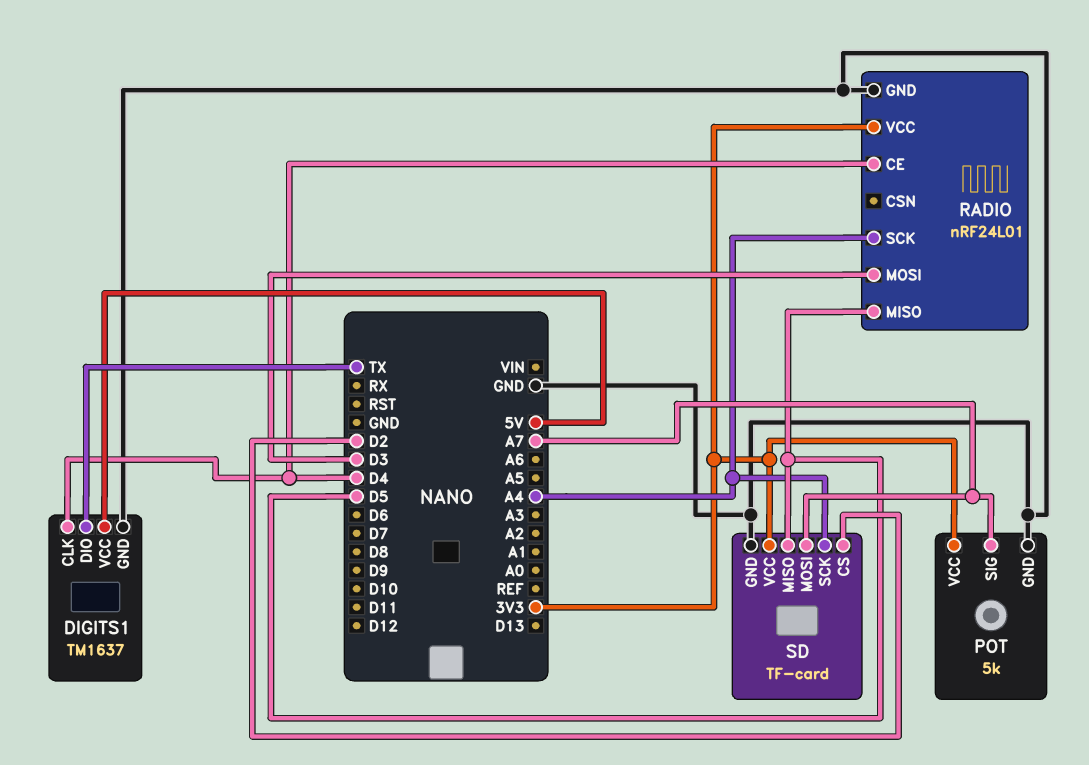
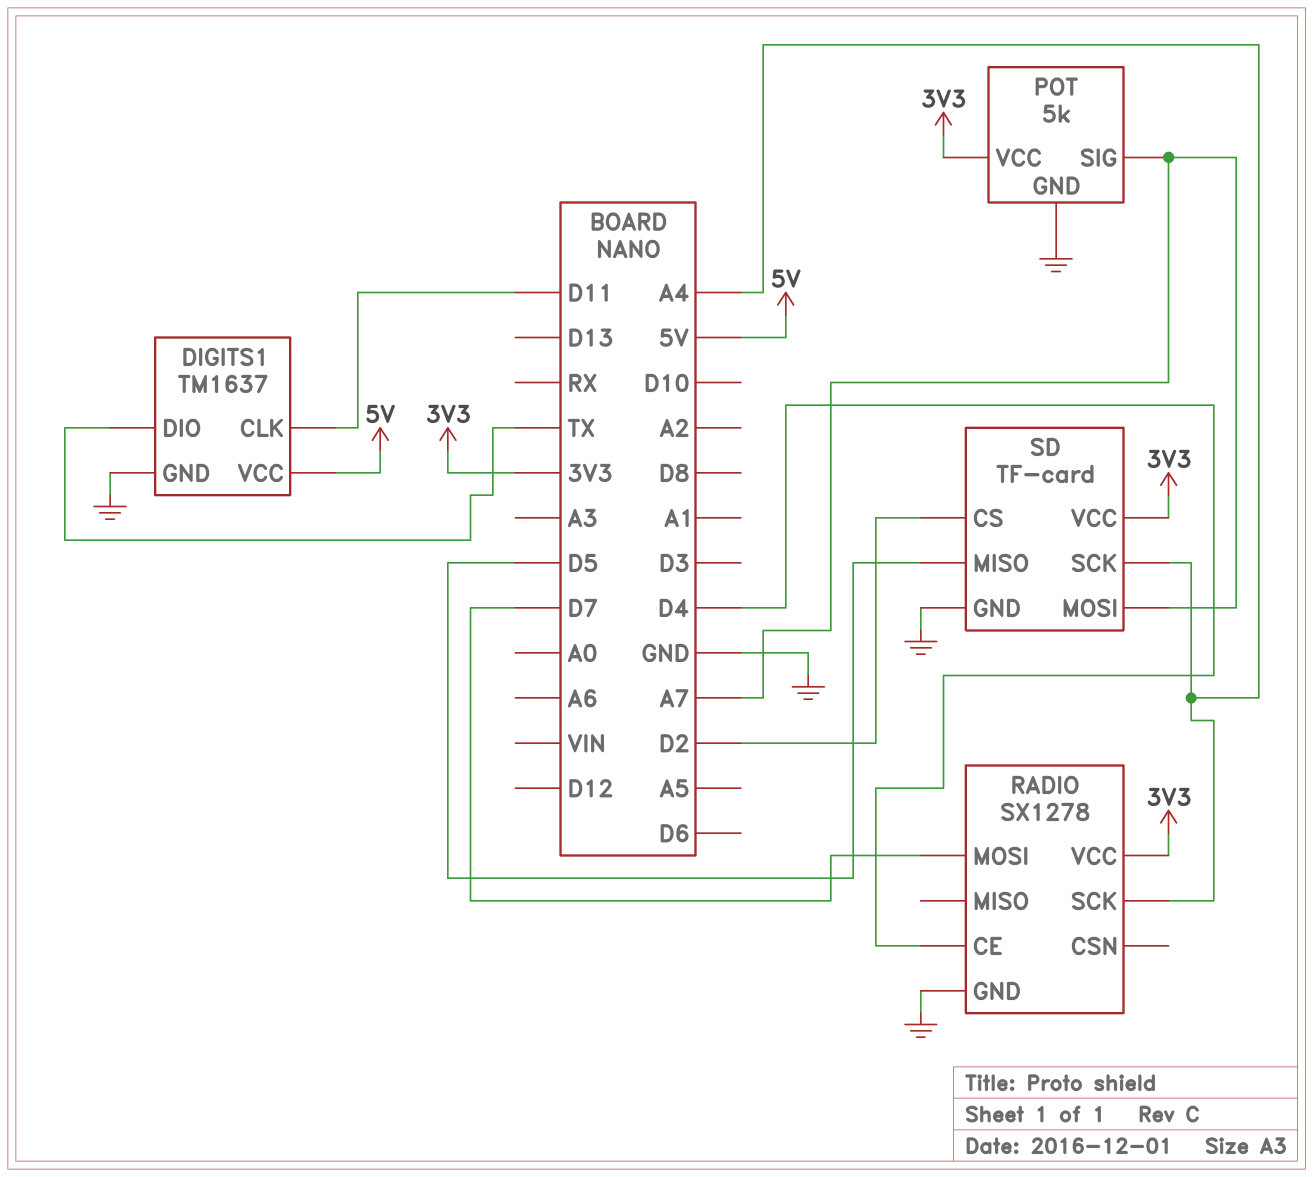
DIGITS1 pin CLK: D4 -> D11
RADIO: nRF24L01 -> SX1278
RADIO pin MISO: D5 -> none
RADIO pin MOSI: D3 -> D7

